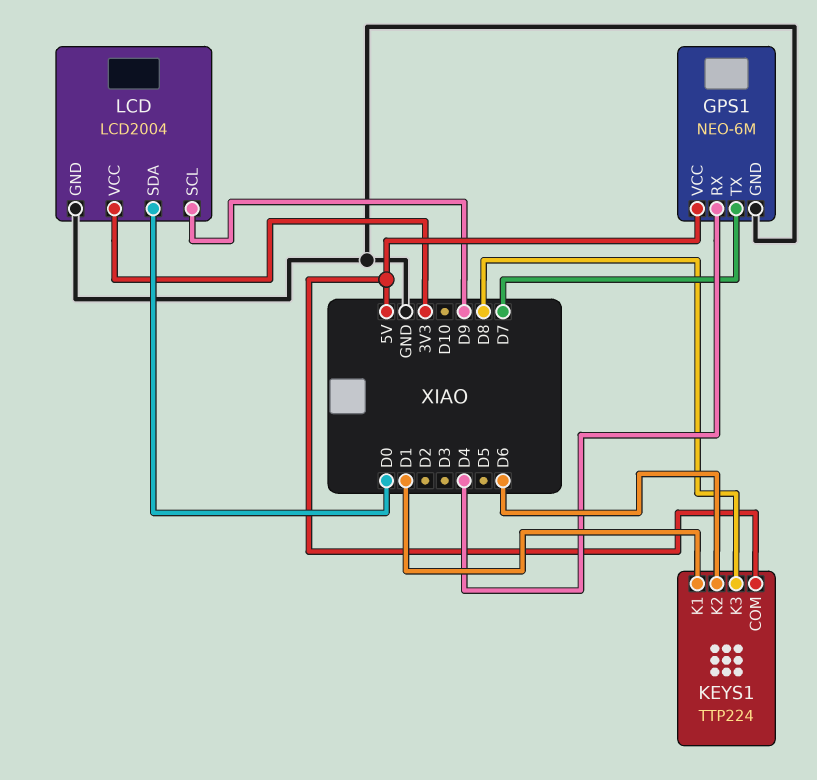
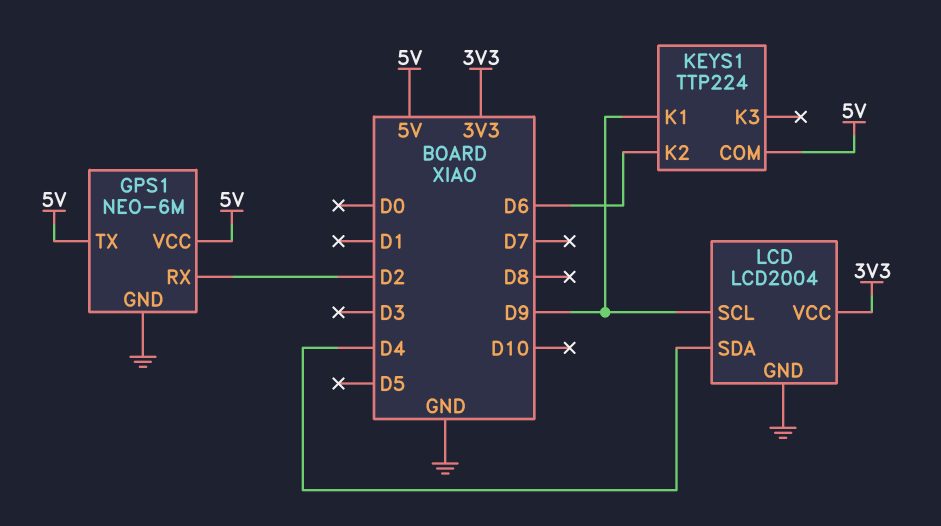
GPS1 pin RX: D4 -> D2
GPS1 pin TX: D7 -> 5V
KEYS1 pin K1: D1 -> D9
KEYS1 pin K3: D8 -> none
LCD pin SDA: D0 -> D4

